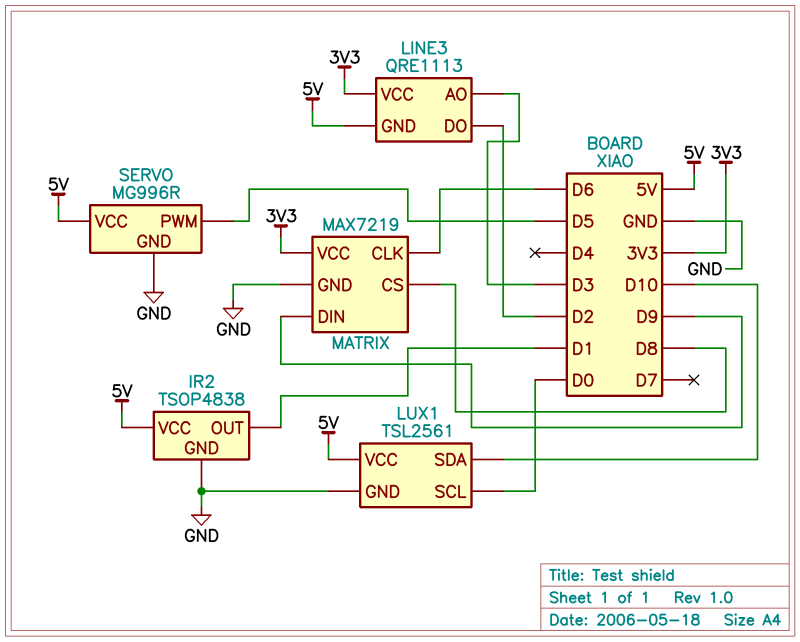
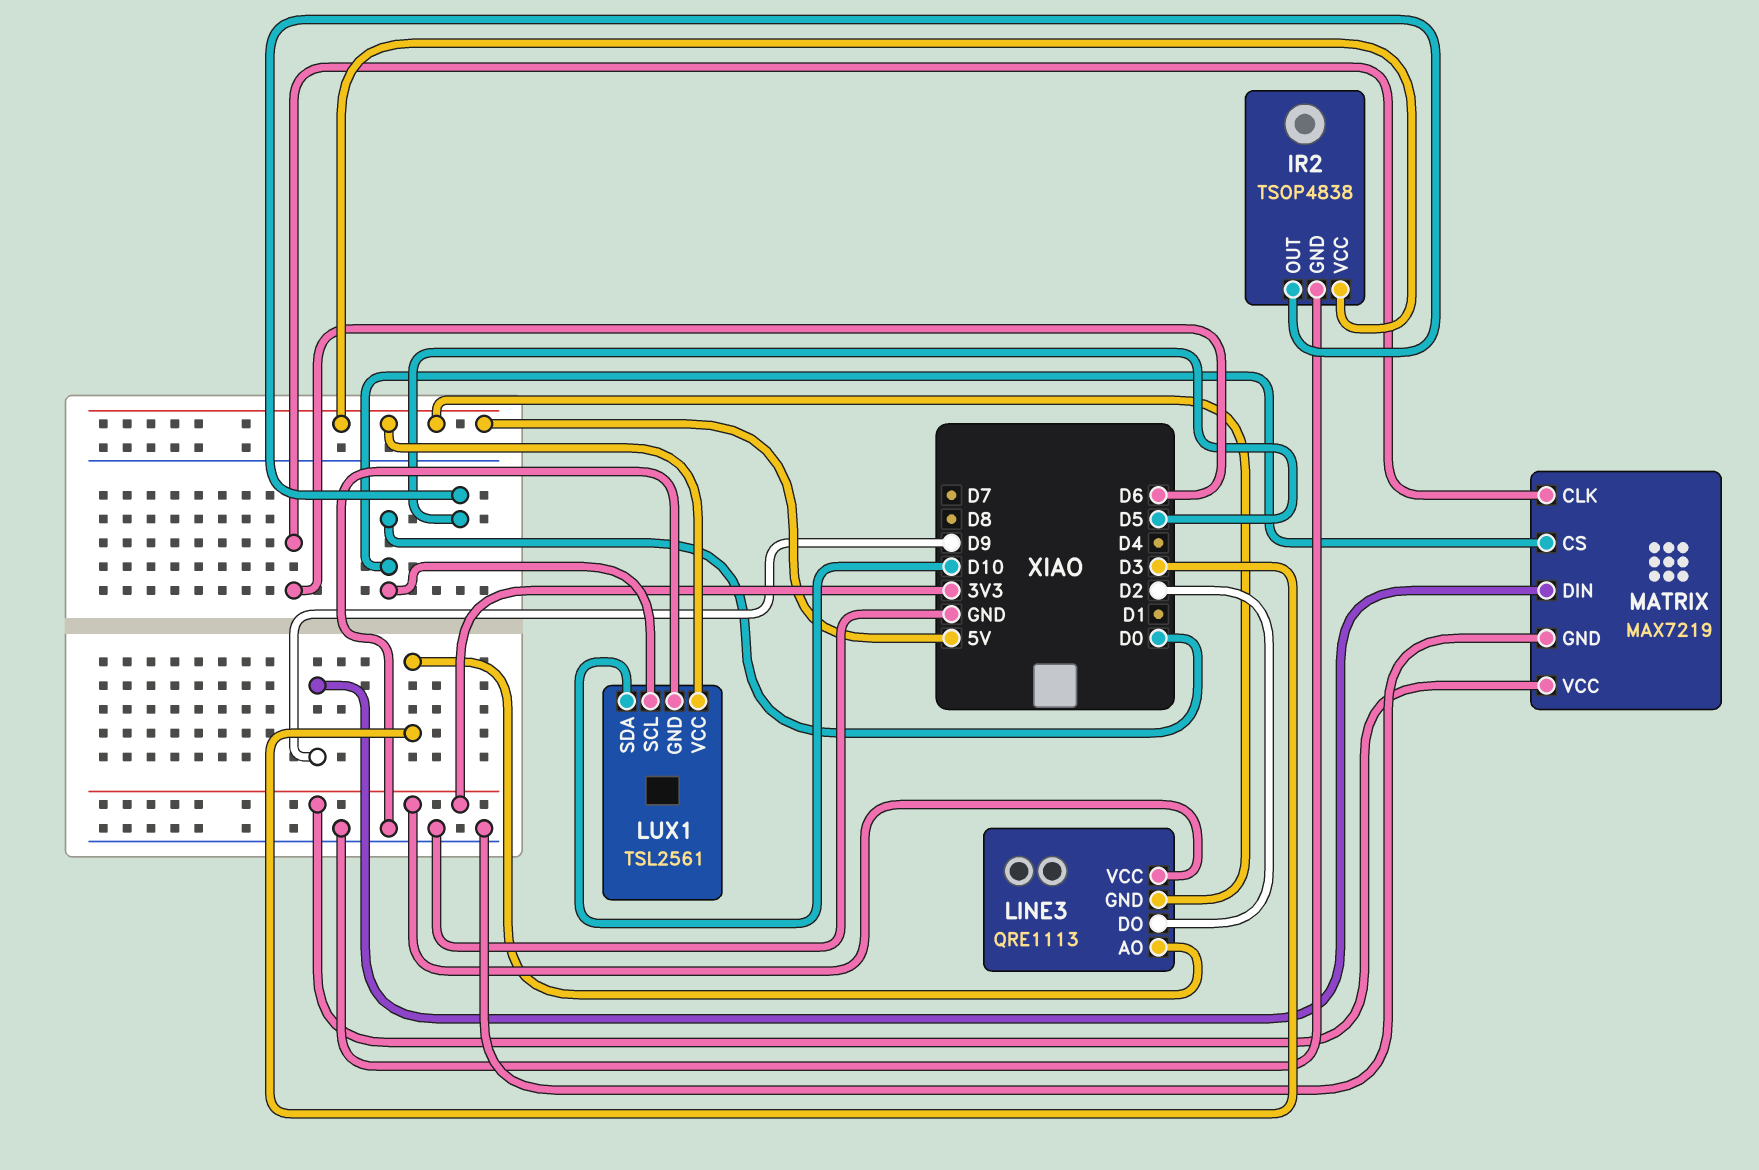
IR2 pin OUT: D1 -> D5
MATRIX pin CS: D8 -> D0
SERVO: MG996R -> none
SERVO pin GND: GND -> none
SERVO pin PWM: D5 -> none
SERVO pin VCC: 5V -> none

